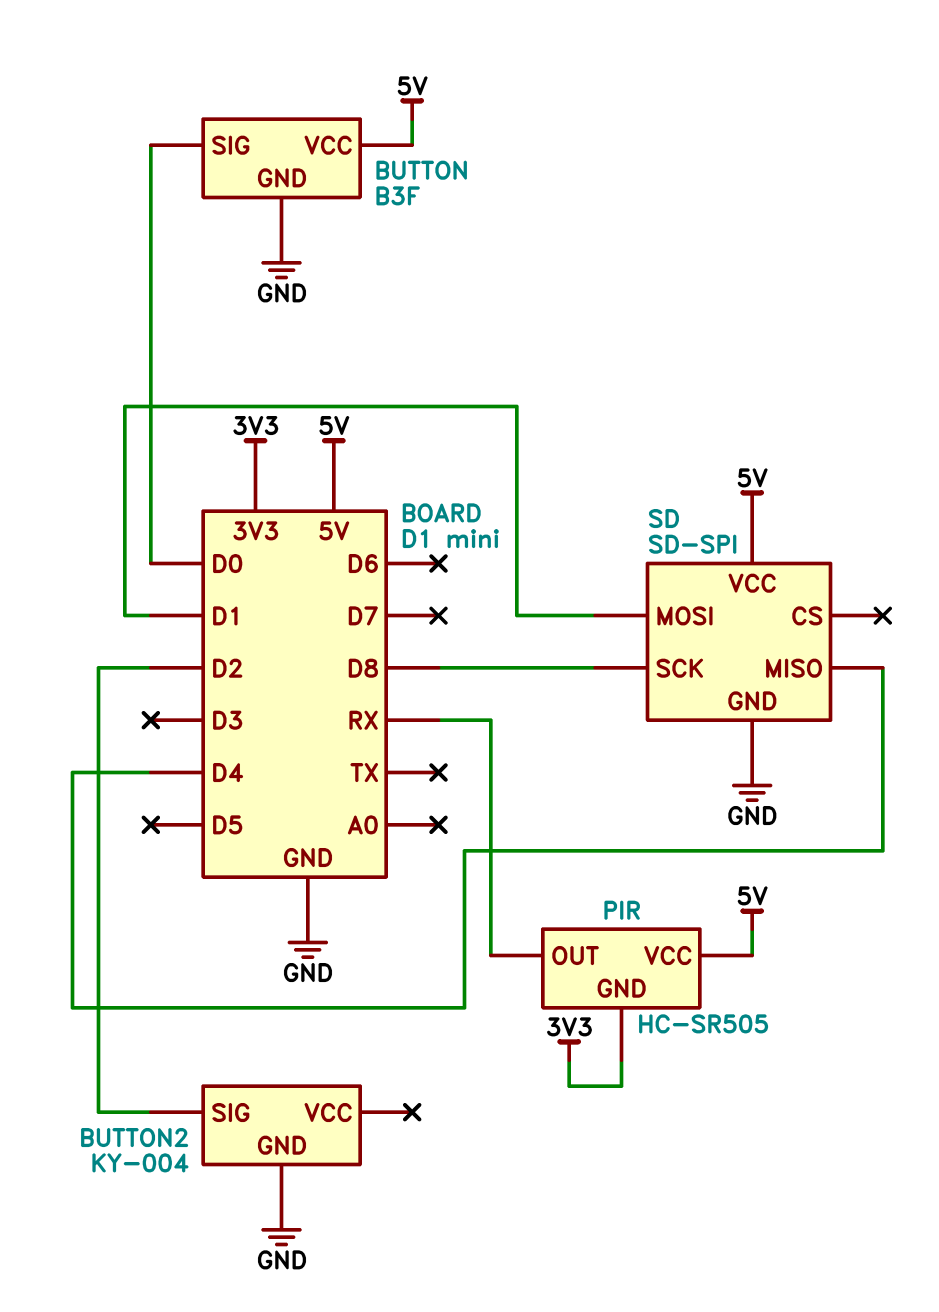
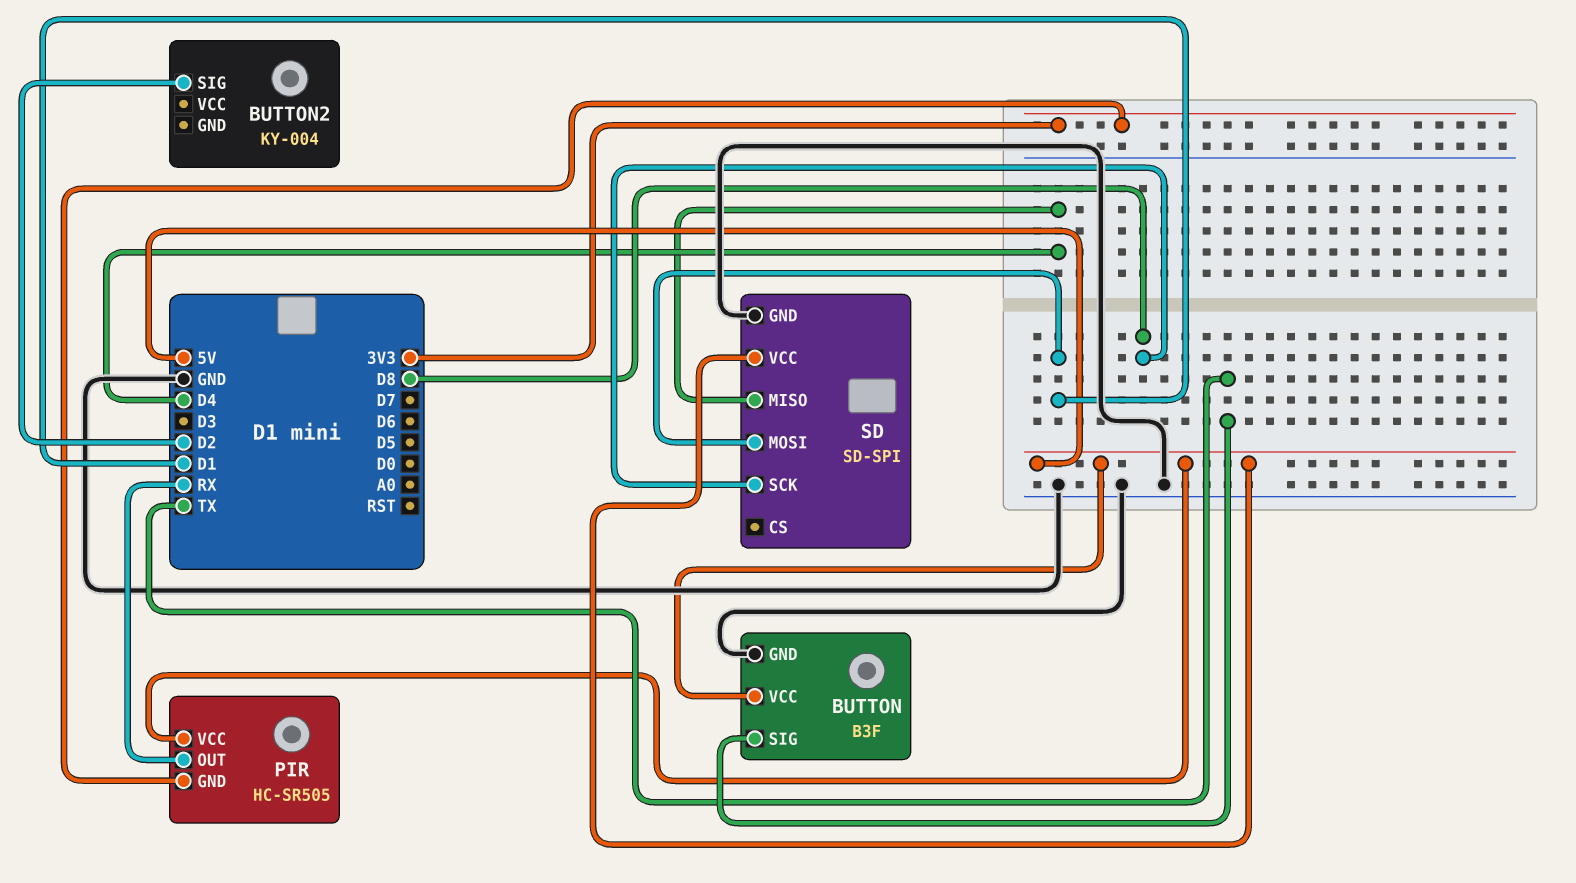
BUTTON pin SIG: D0 -> TX
BUTTON2 pin GND: GND -> none

